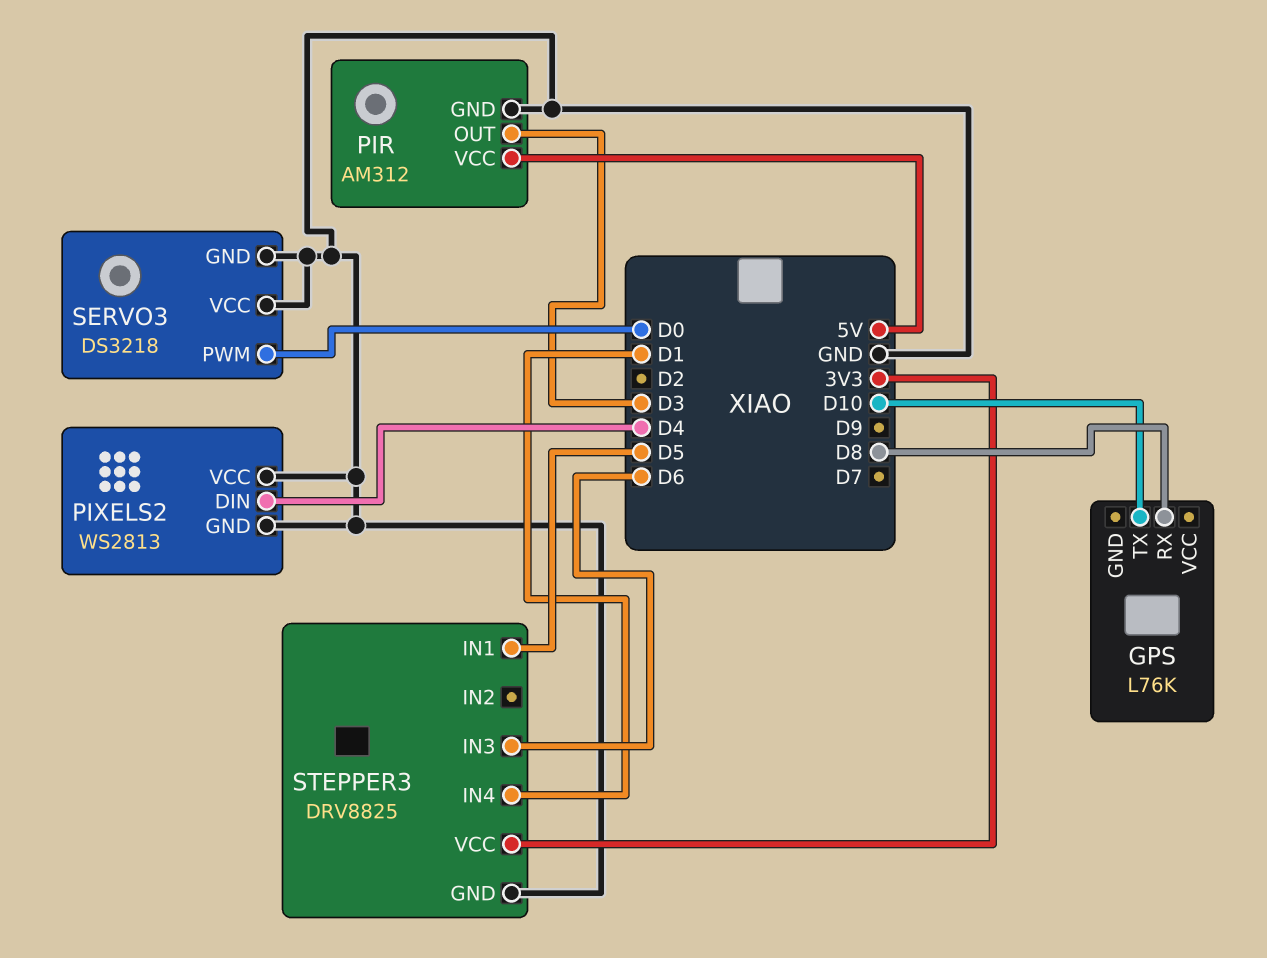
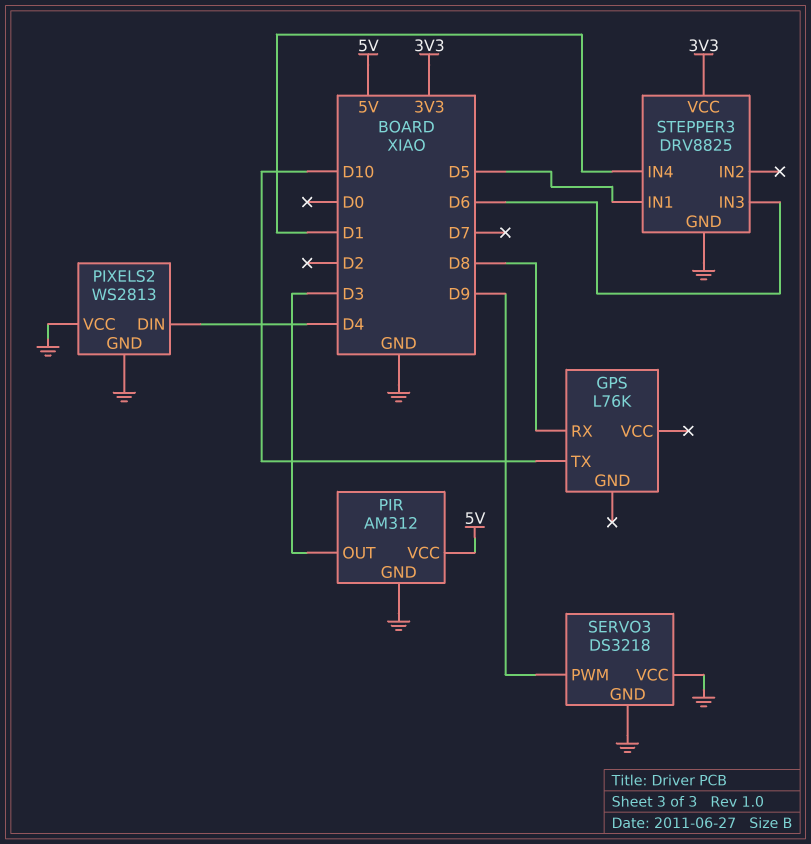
SERVO3 pin PWM: D0 -> D9

